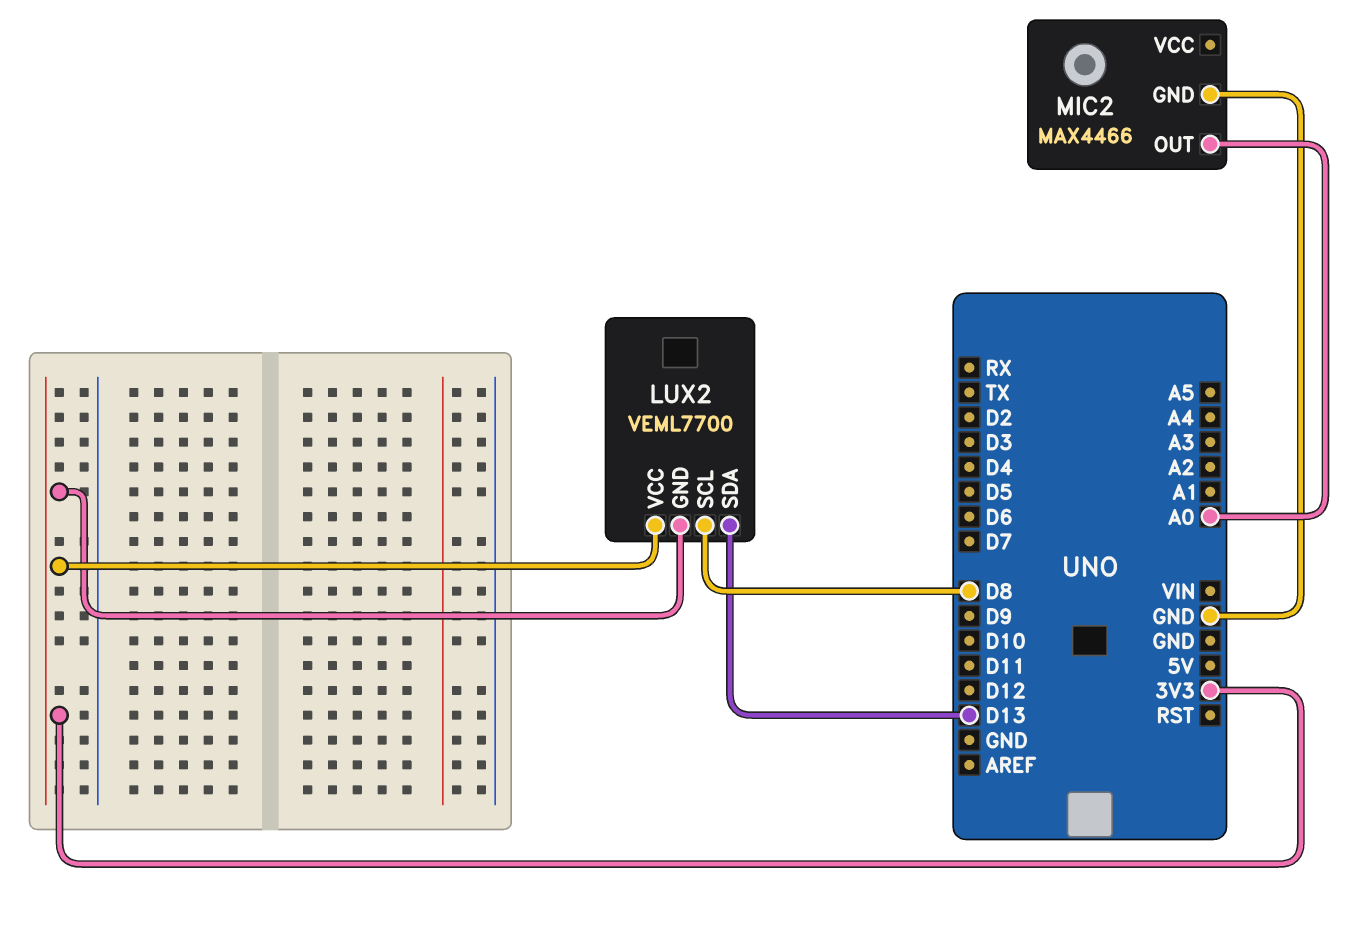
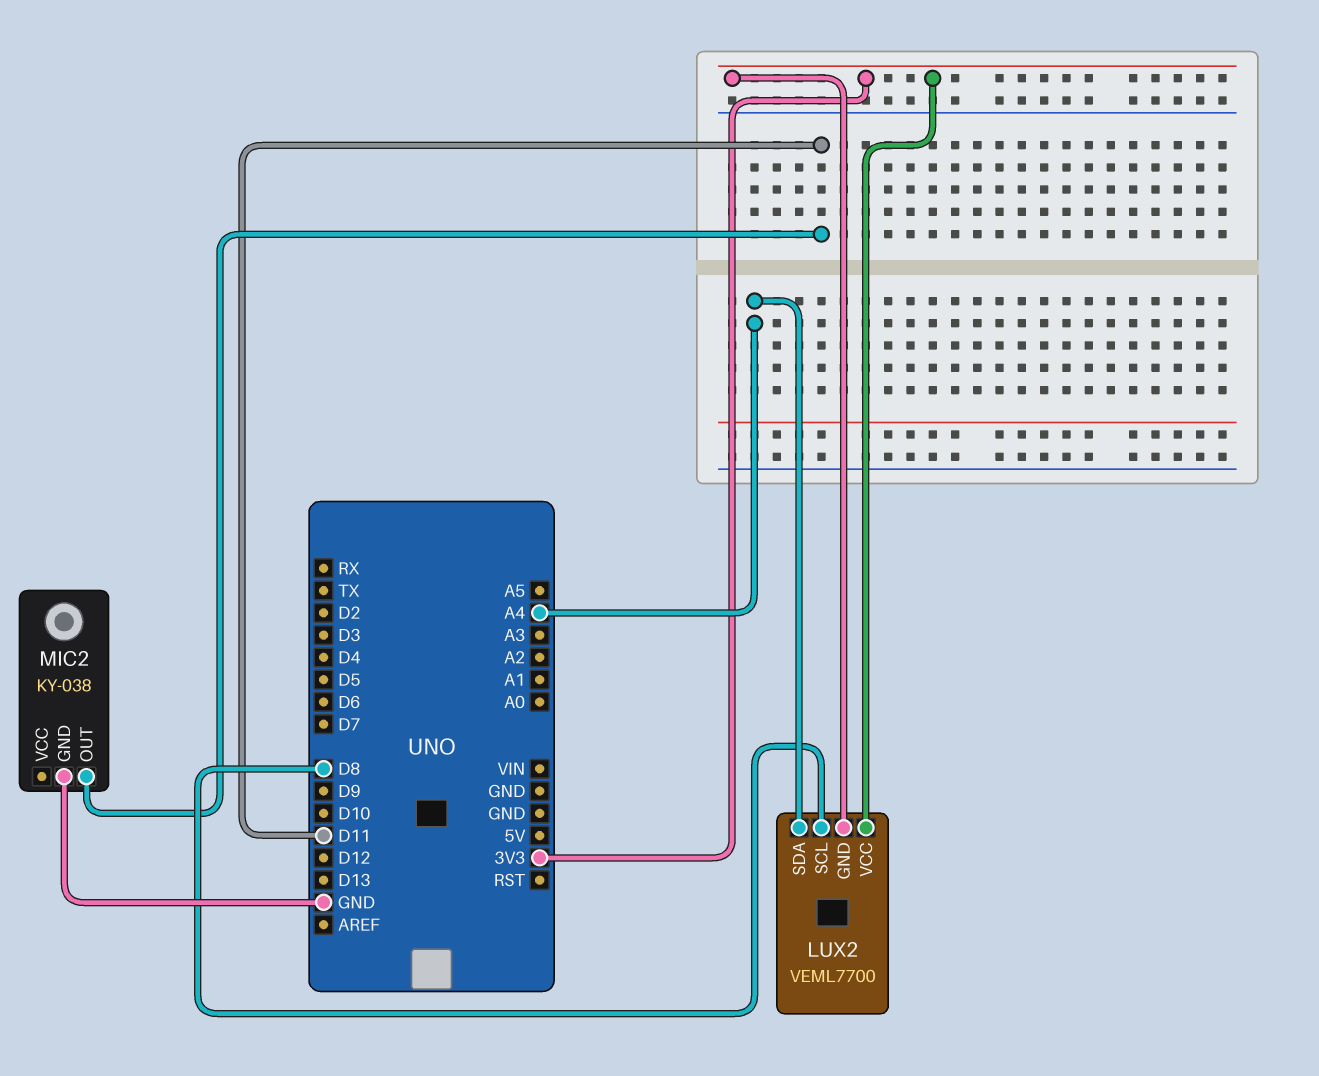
LUX2 pin SDA: D13 -> A4
MIC2: MAX4466 -> KY-038
MIC2 pin OUT: A0 -> D11

